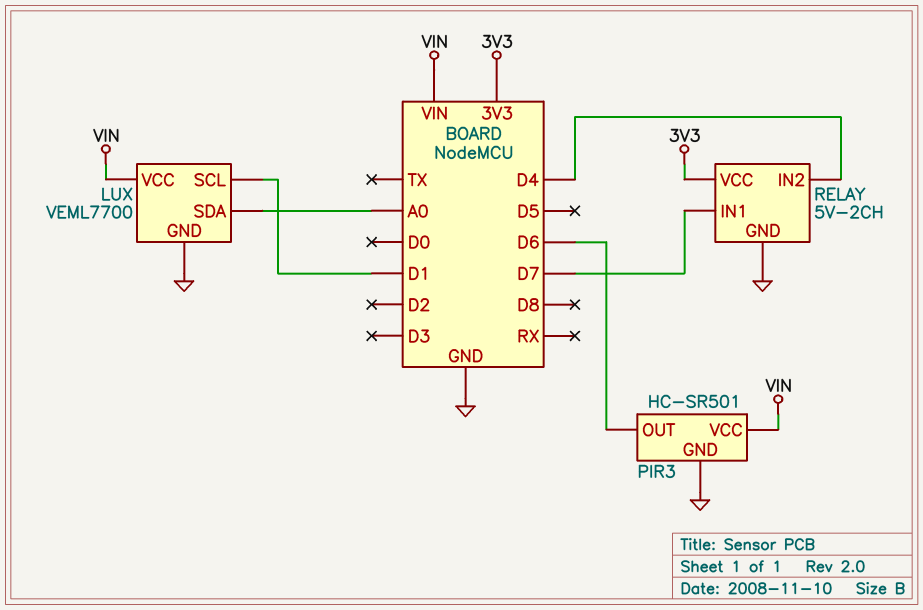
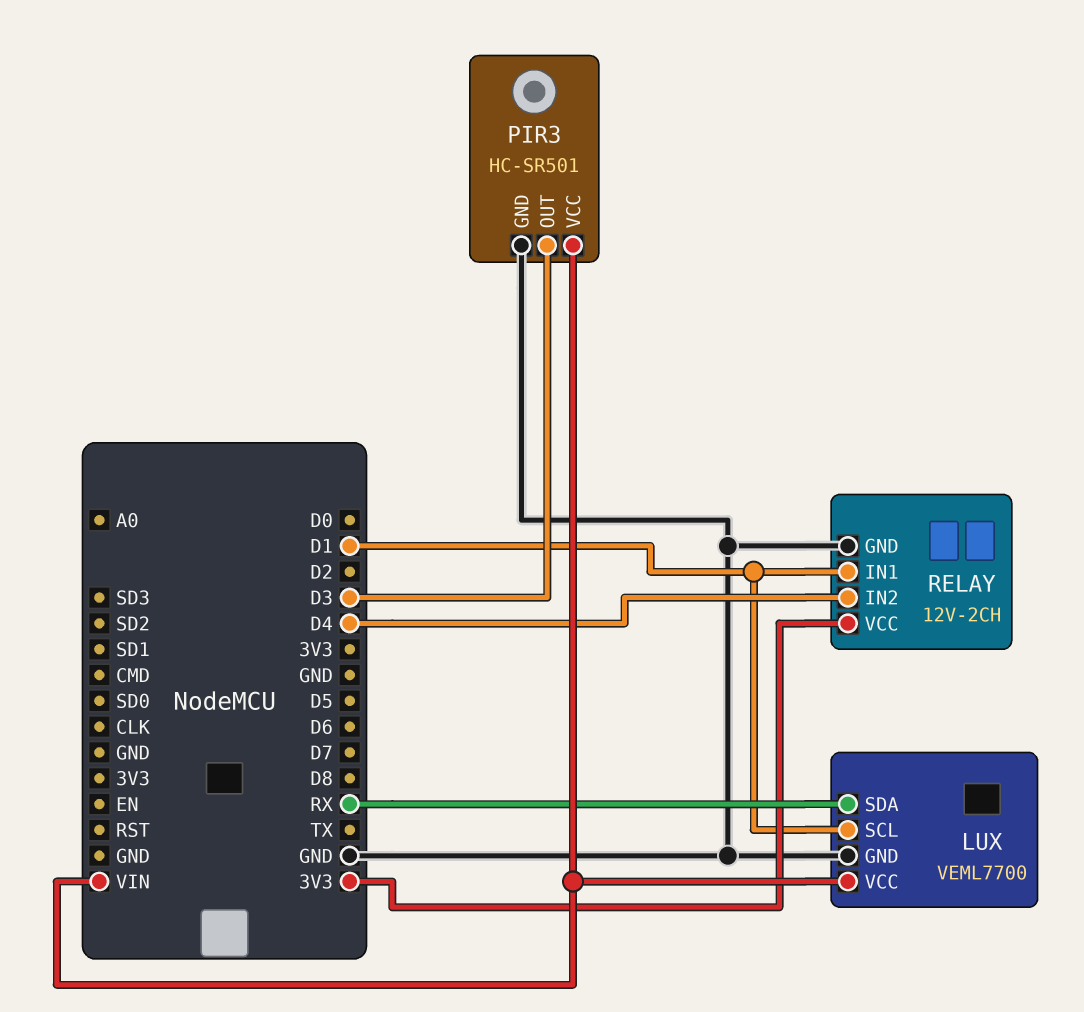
LUX pin SDA: A0 -> RX
PIR3 pin OUT: D6 -> D3
RELAY: 5V-2CH -> 12V-2CH
RELAY pin IN1: D7 -> D1

